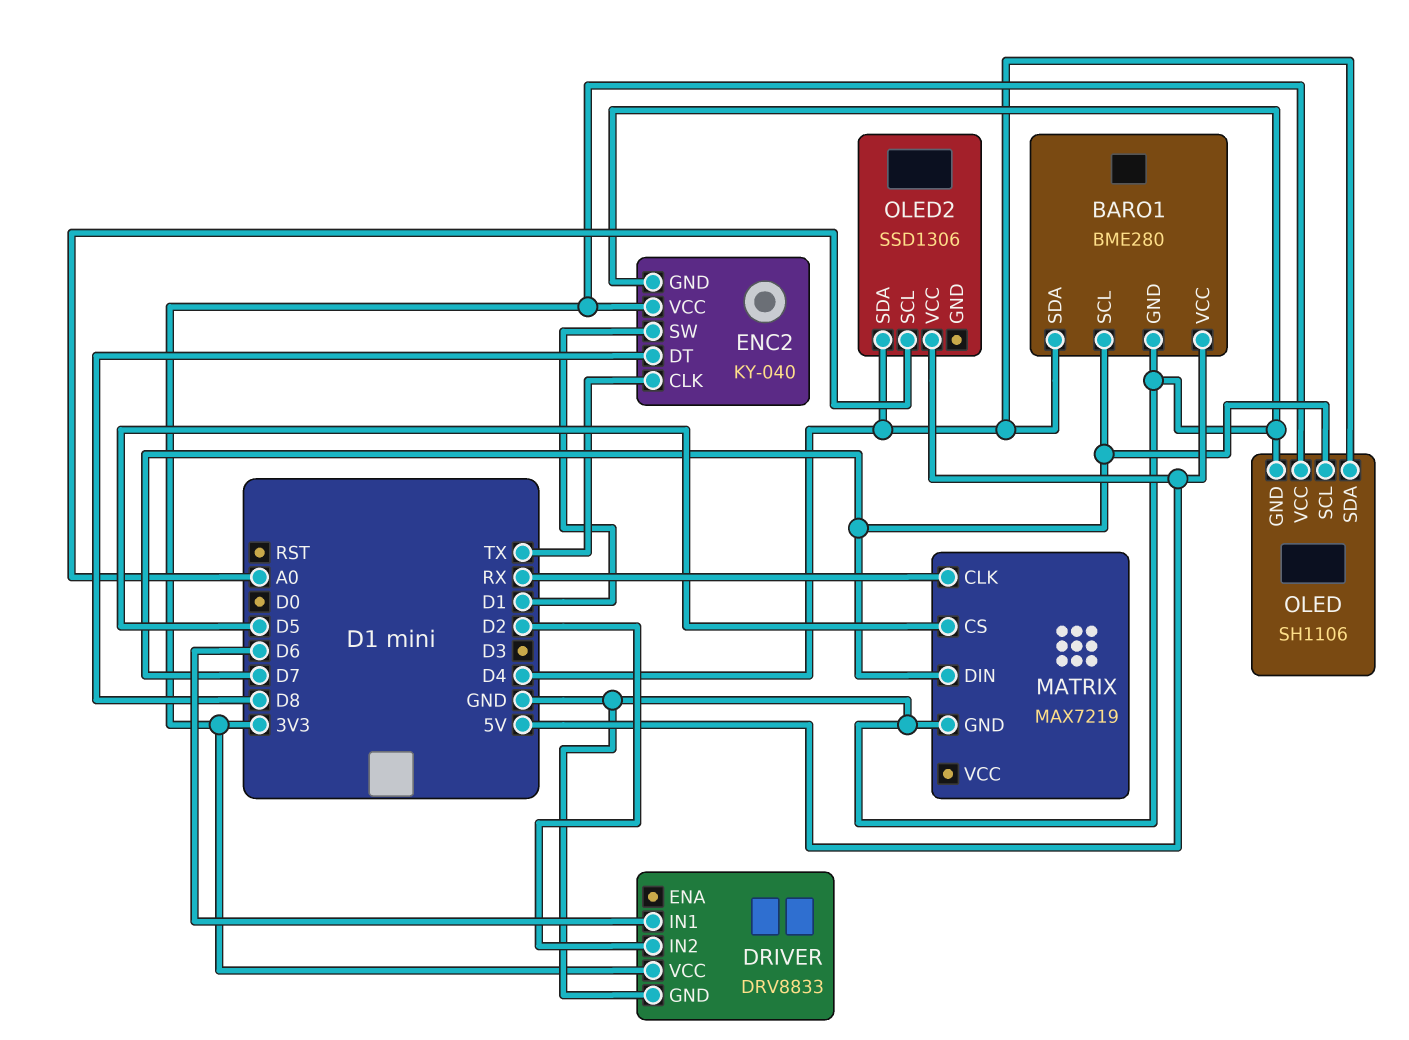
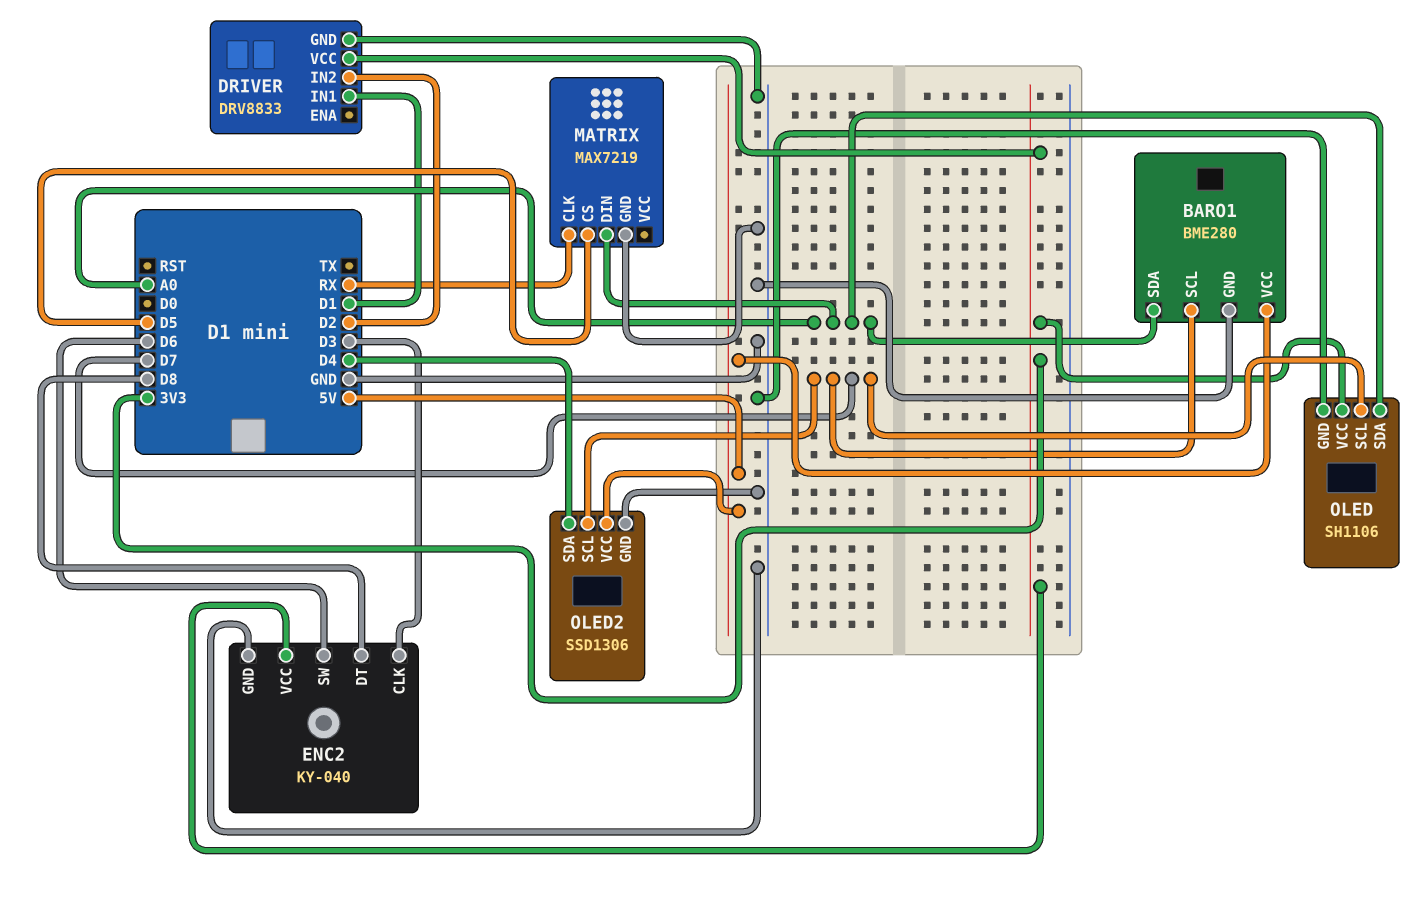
BARO1 pin SDA: D4 -> A0
DRIVER pin IN1: D6 -> D1
ENC2 pin CLK: TX -> D3
ENC2 pin SW: D1 -> D6
MATRIX pin DIN: D7 -> A0
OLED pin SDA: D4 -> A0
OLED2 pin GND: none -> GND
OLED2 pin SCL: A0 -> D7

